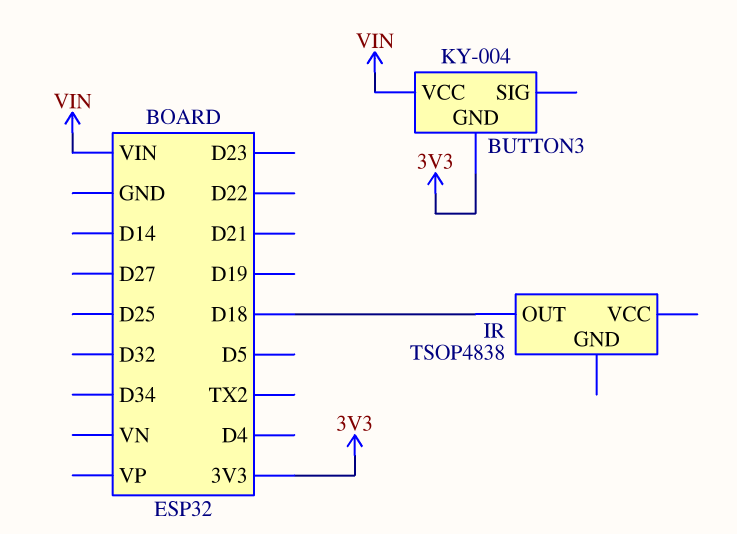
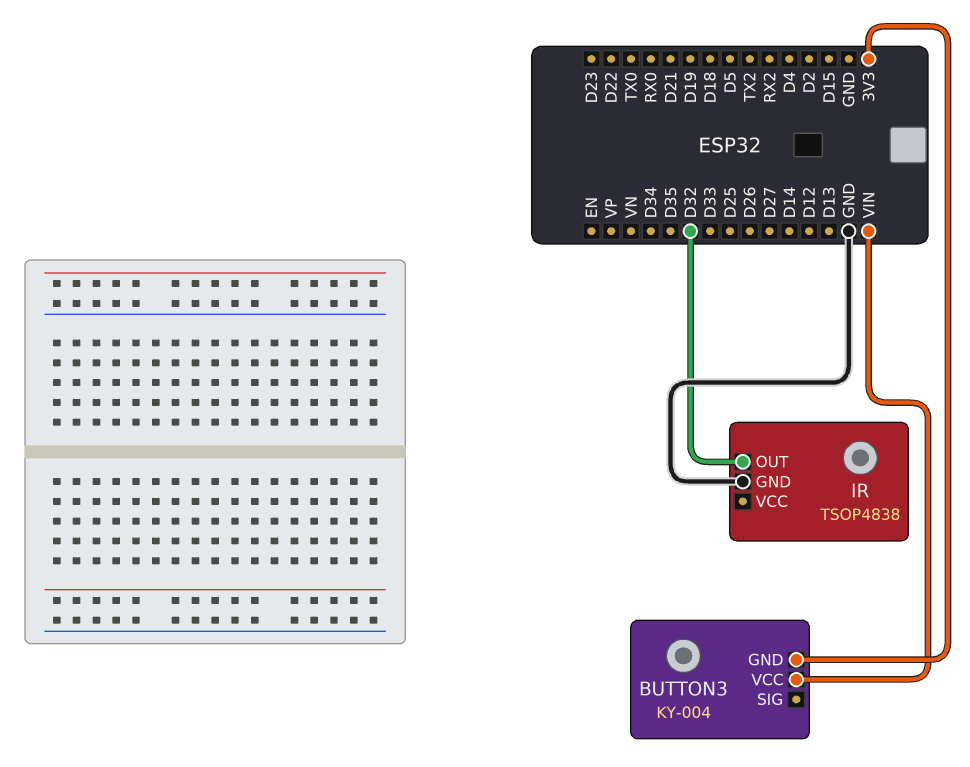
IR pin GND: none -> GND
IR pin OUT: D18 -> D32

